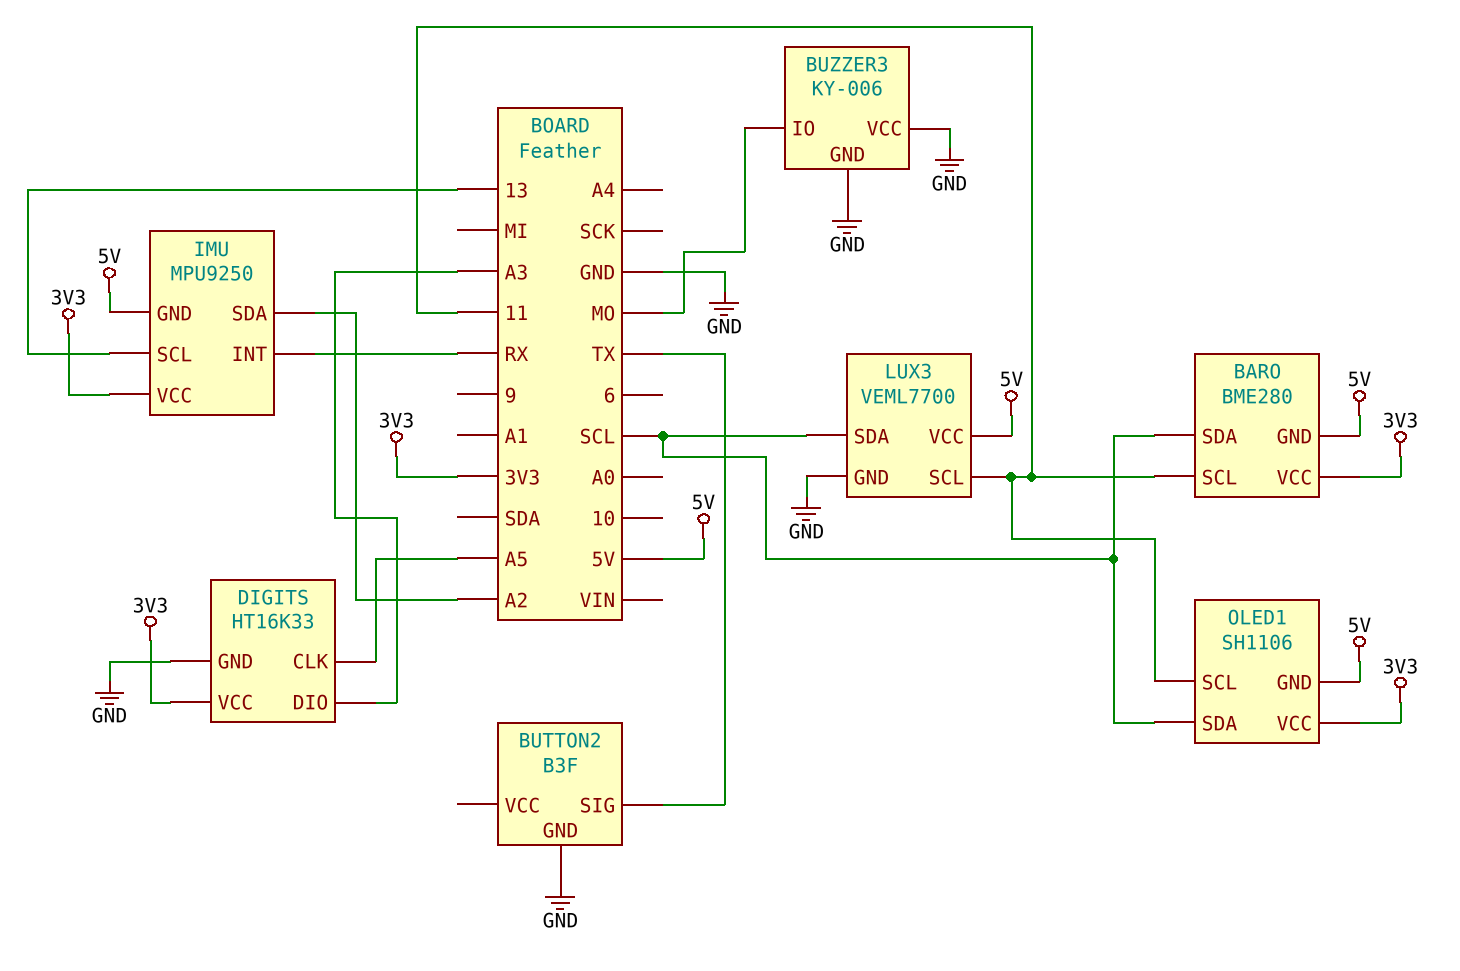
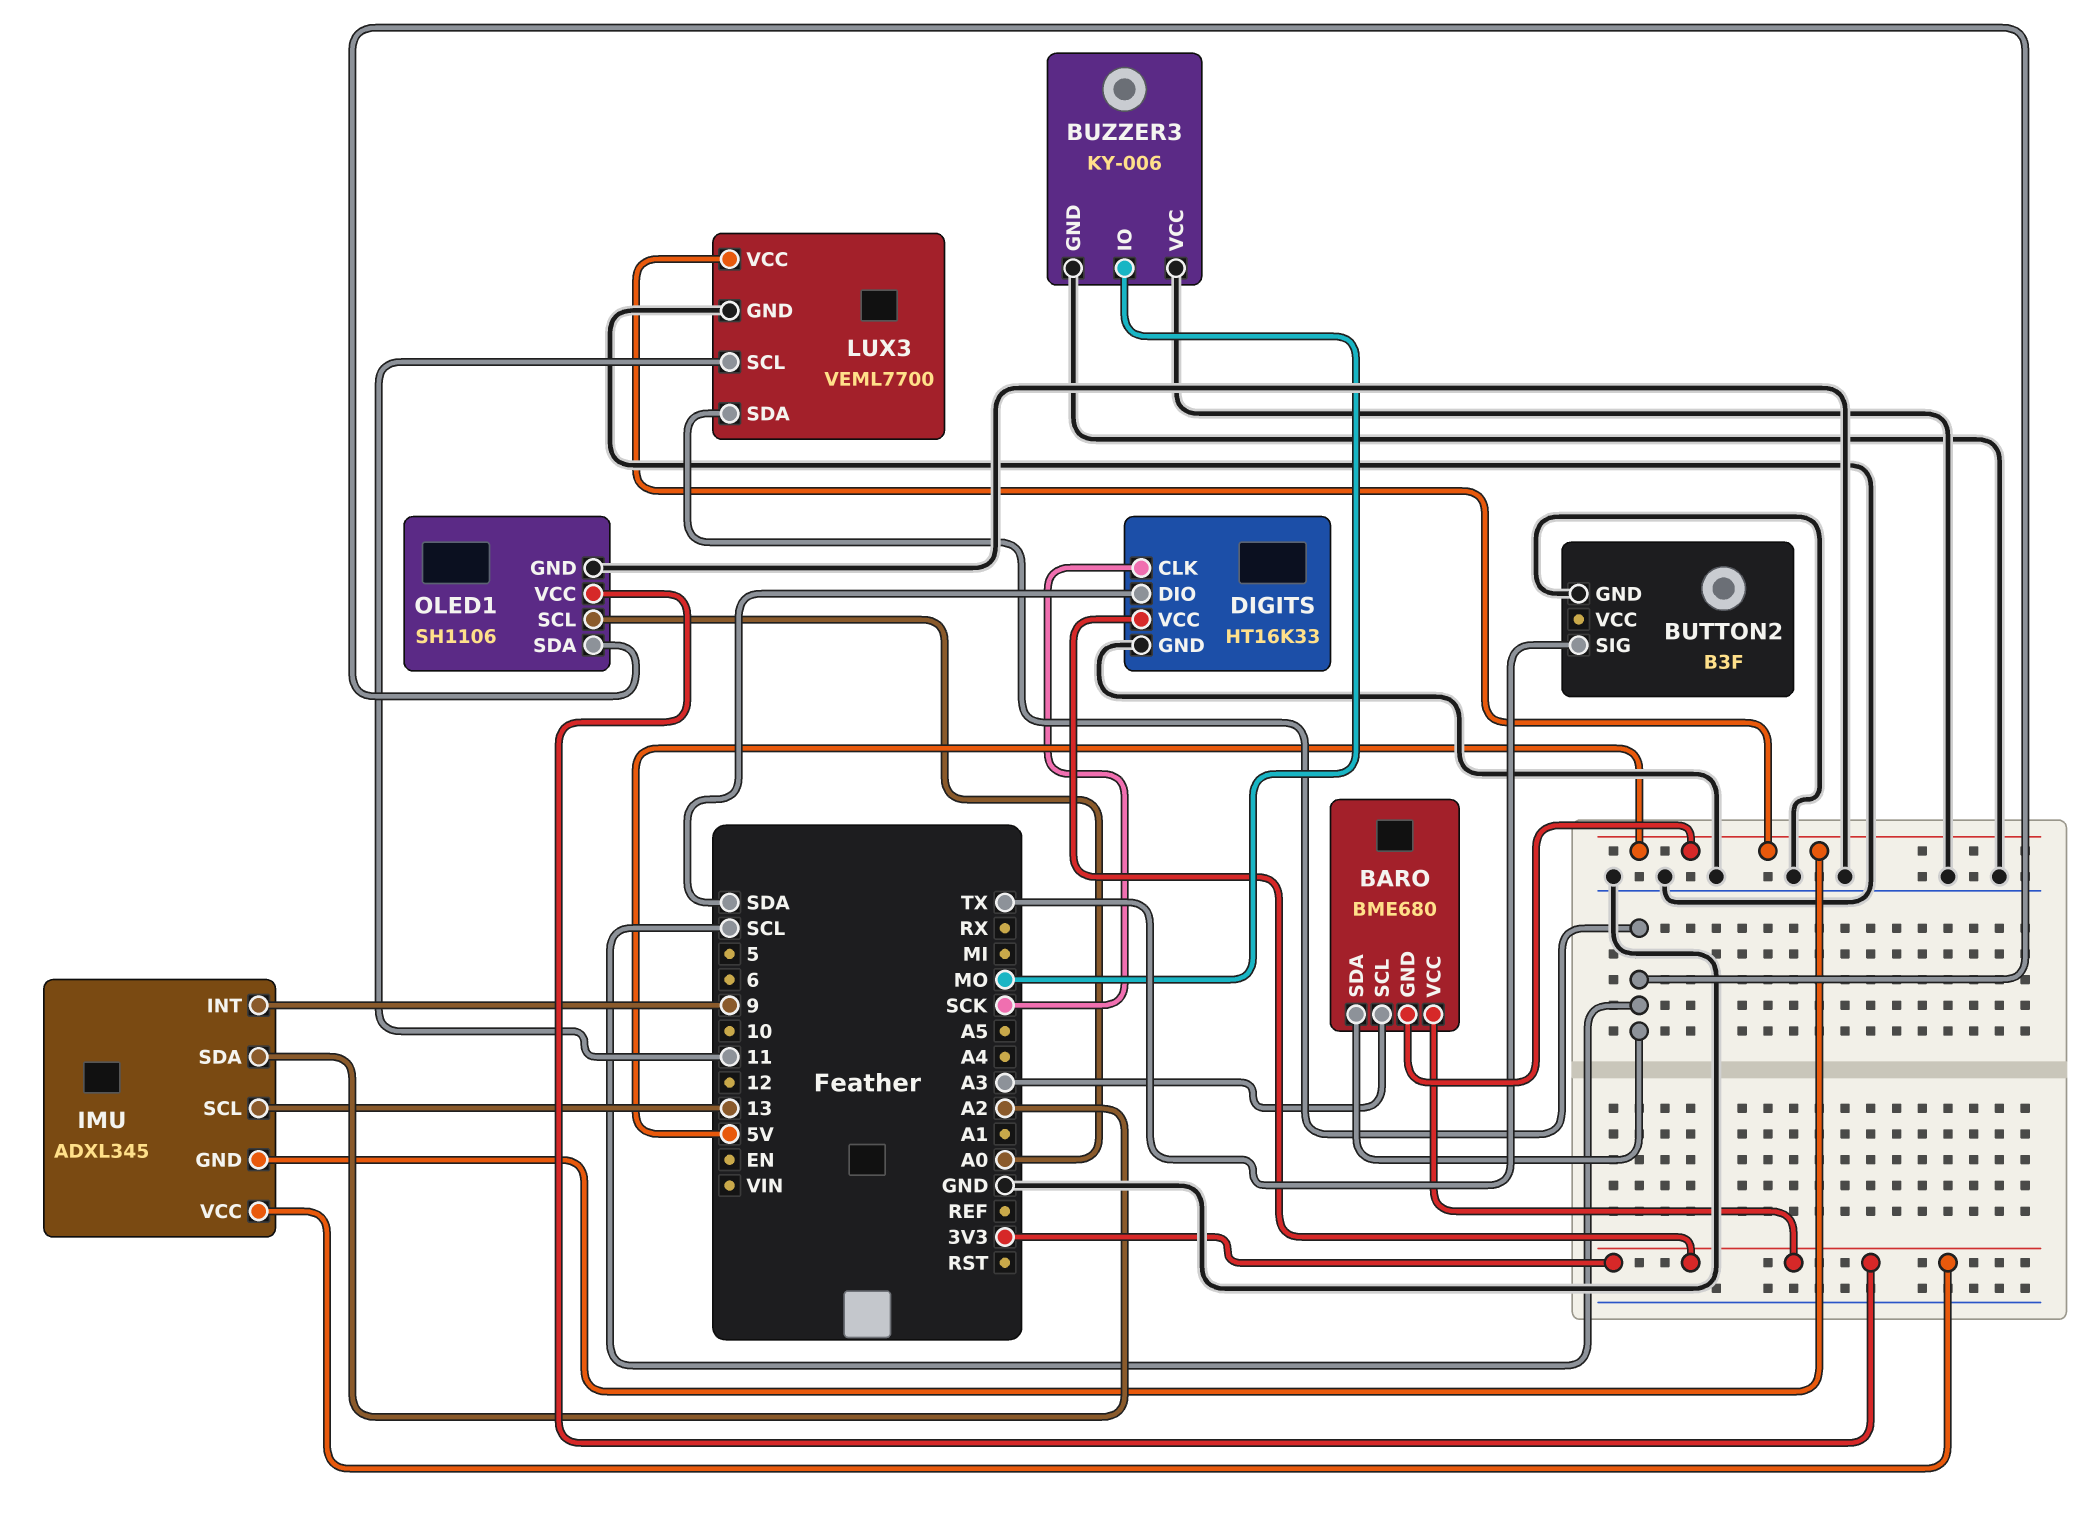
BARO: BME280 -> BME680
BARO pin SCL: 11 -> A3
DIGITS pin CLK: A5 -> SCK
DIGITS pin DIO: A3 -> SDA
IMU: MPU9250 -> ADXL345
IMU pin INT: RX -> 9
OLED1 pin GND: 5V -> GND
OLED1 pin SCL: 11 -> A0

